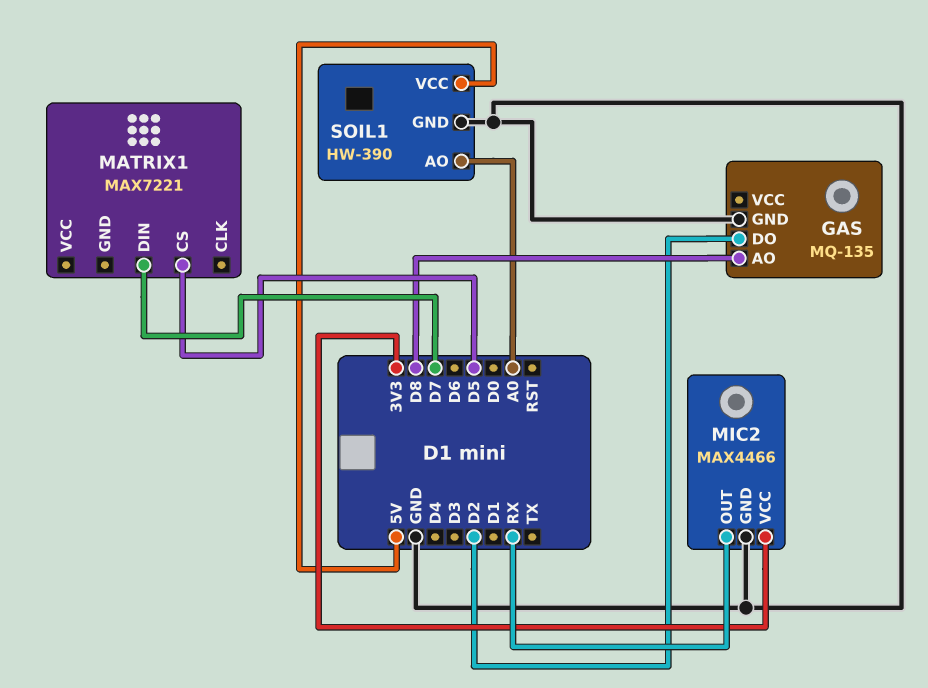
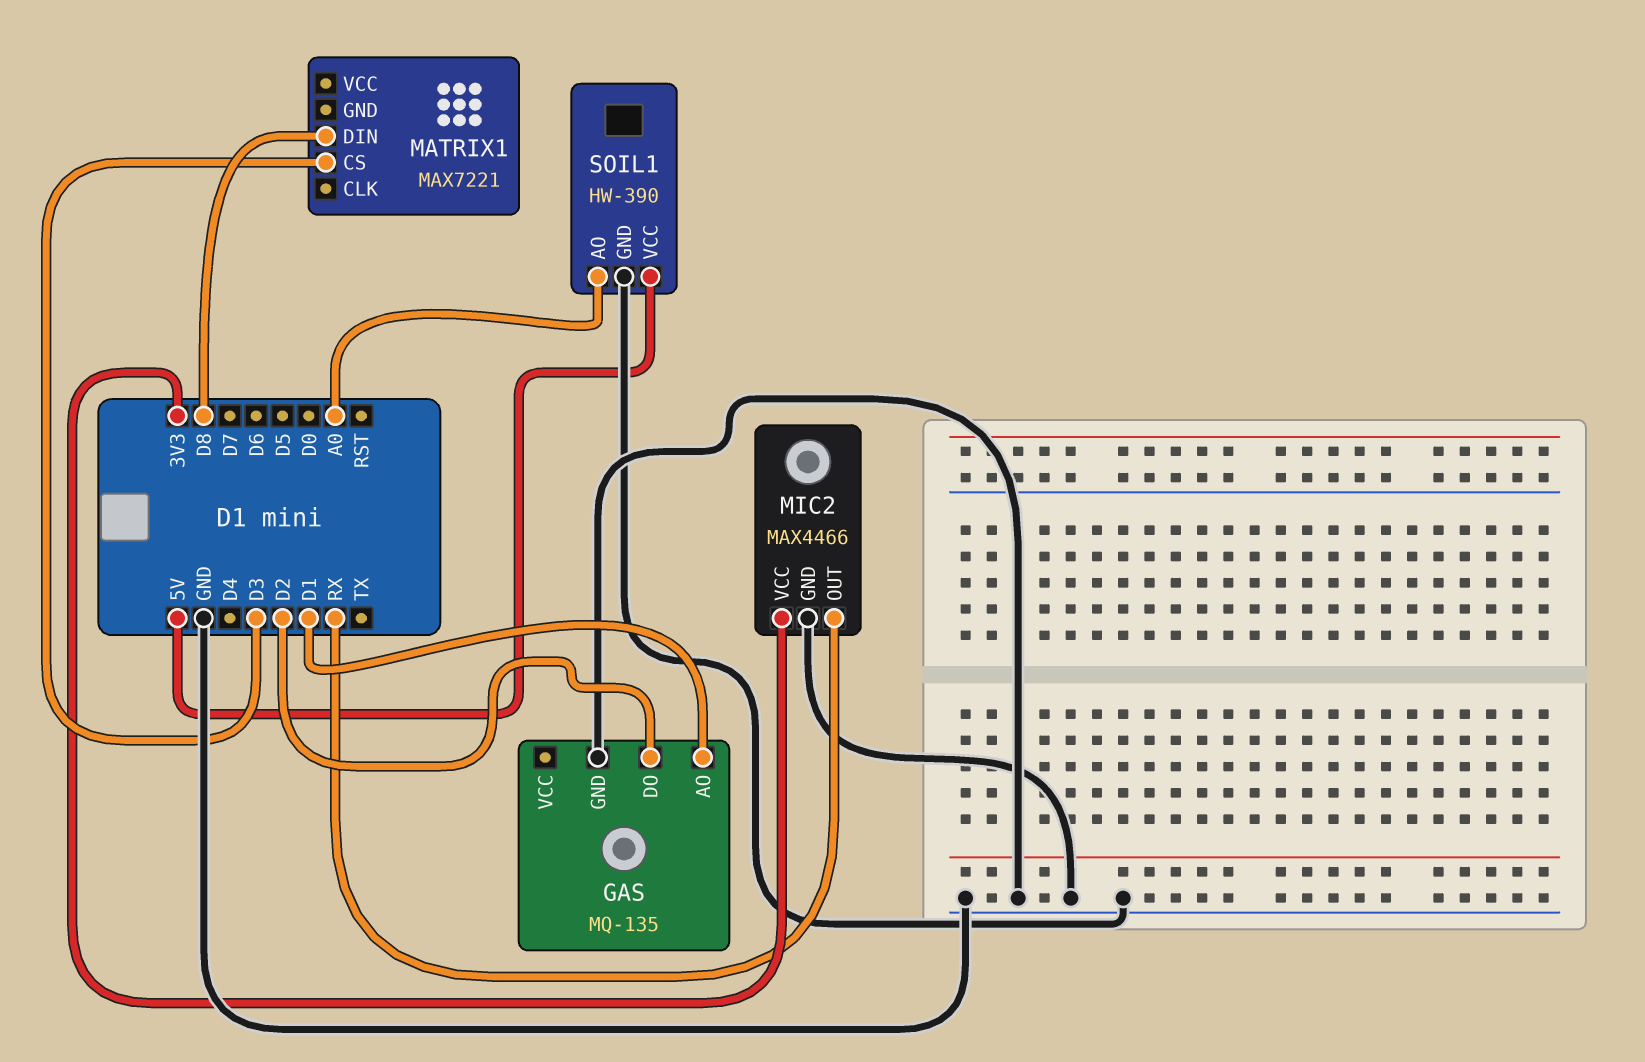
GAS pin AO: D8 -> D1
MATRIX1 pin CS: D5 -> D3
MATRIX1 pin DIN: D7 -> D8

